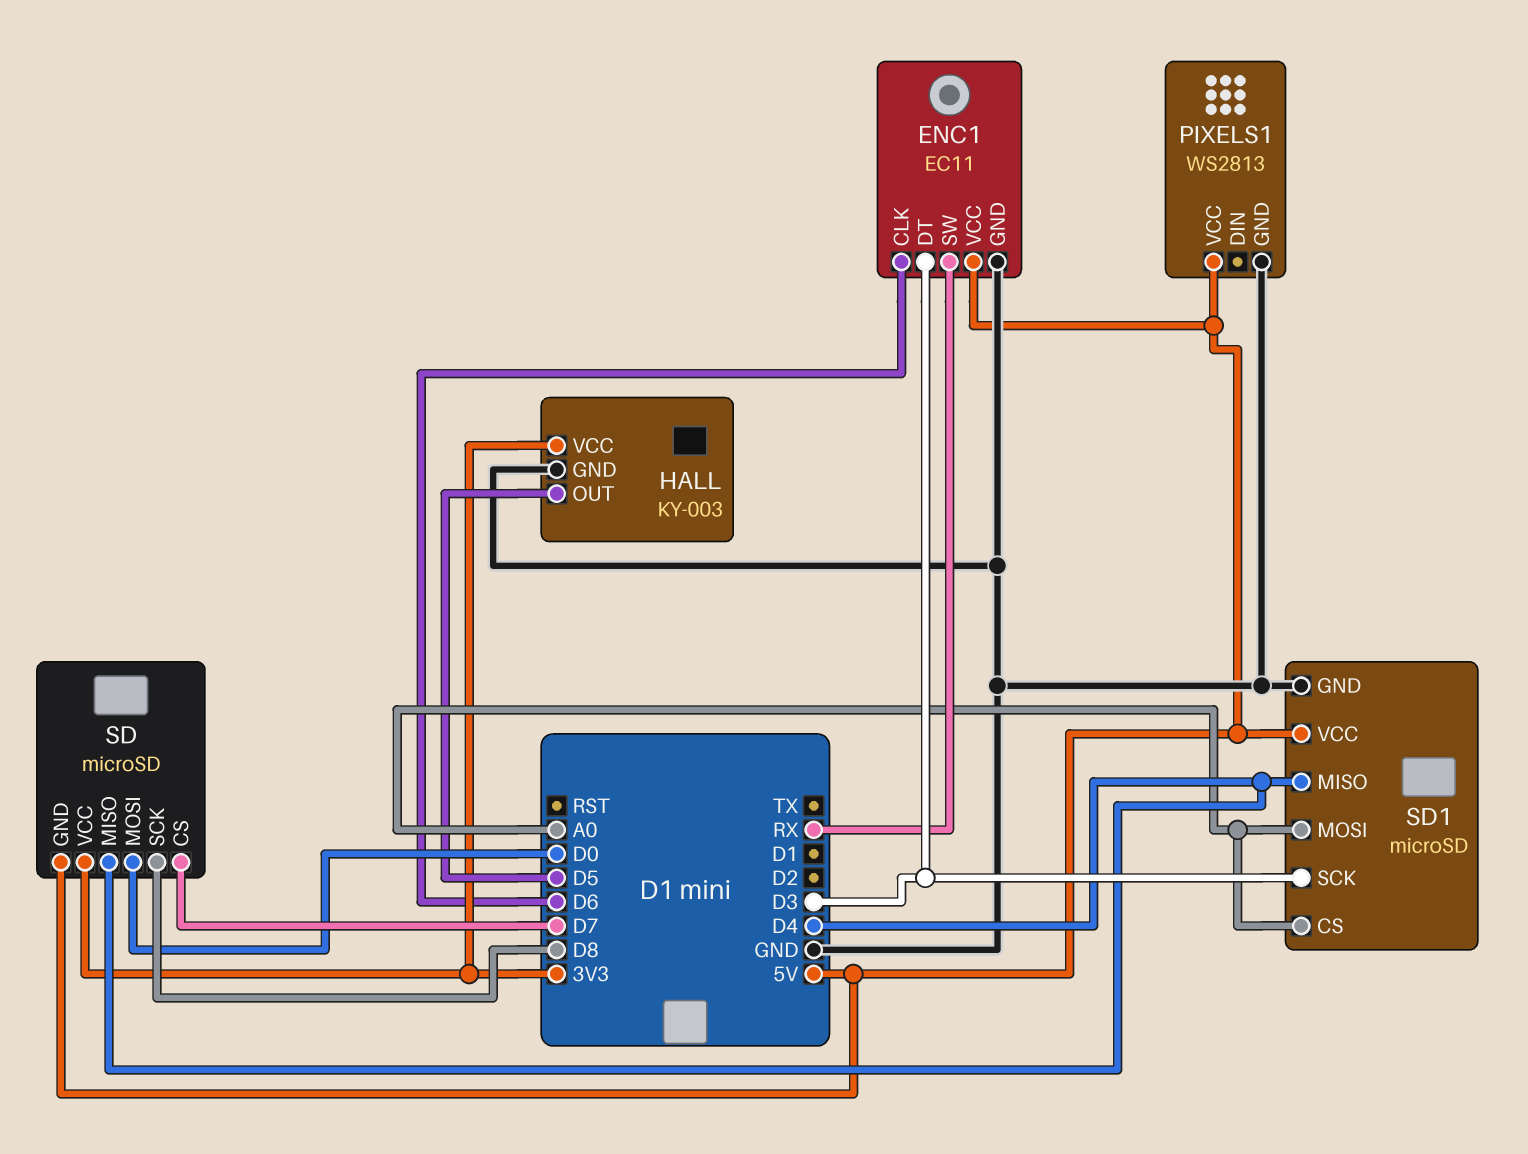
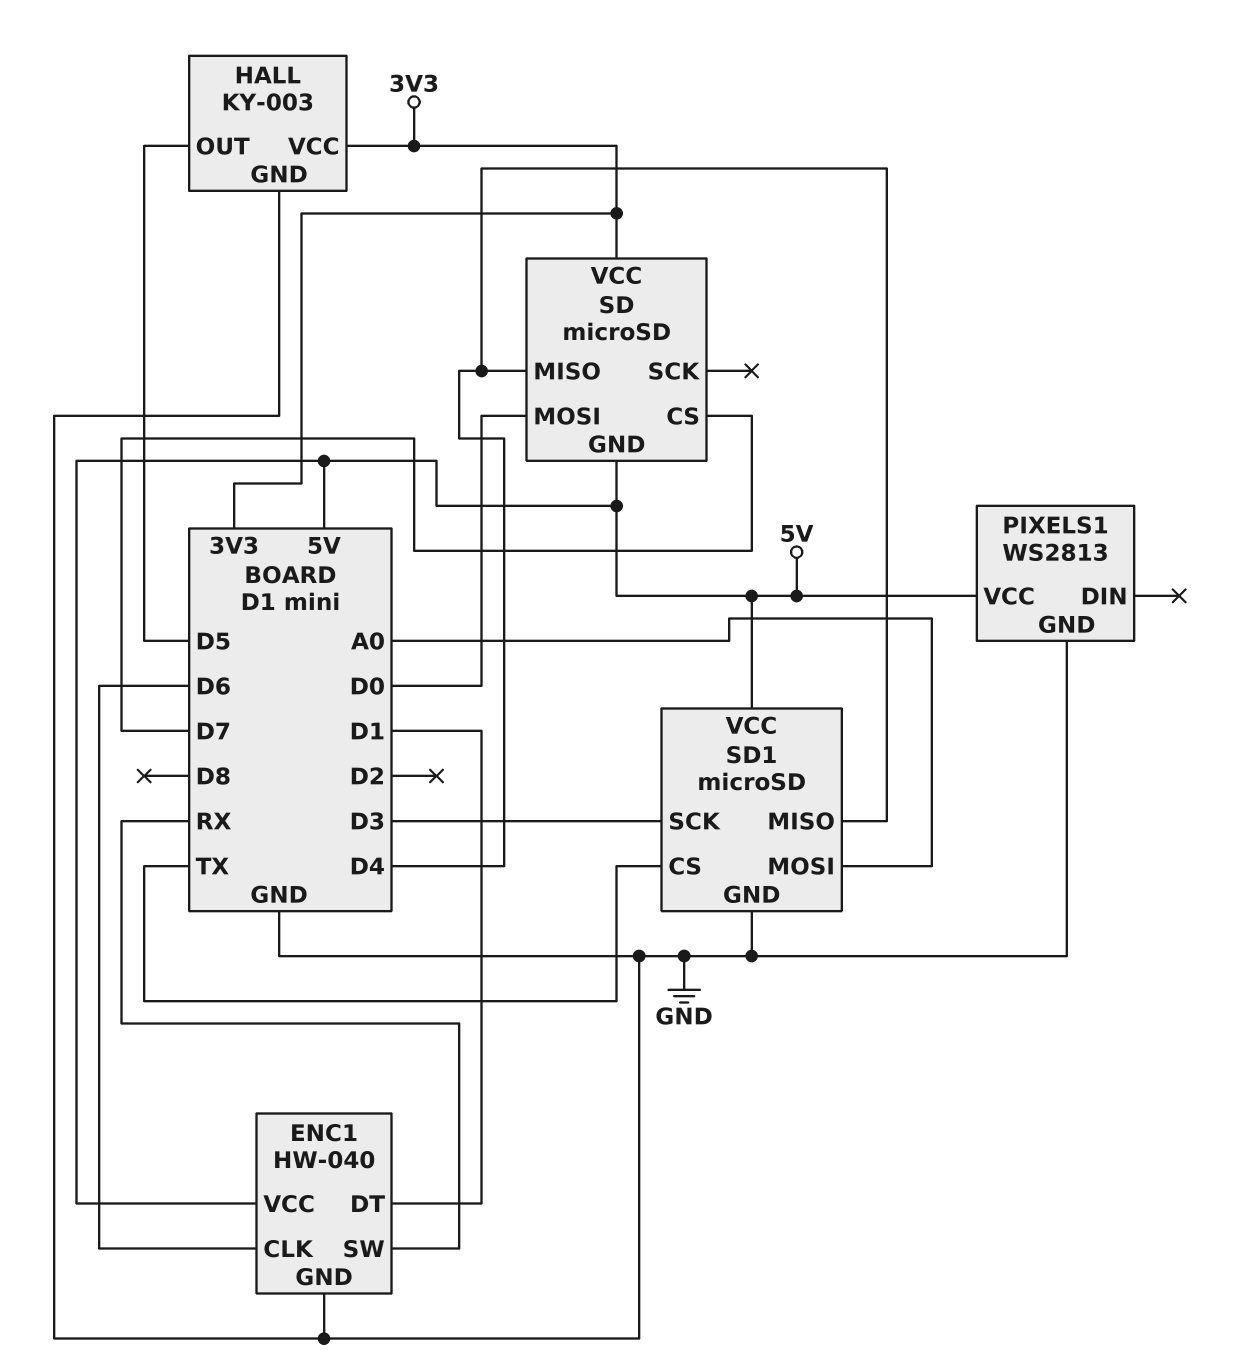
ENC1: EC11 -> HW-040
ENC1 pin DT: D3 -> D1
SD pin SCK: D8 -> none
SD1 pin CS: A0 -> TX

